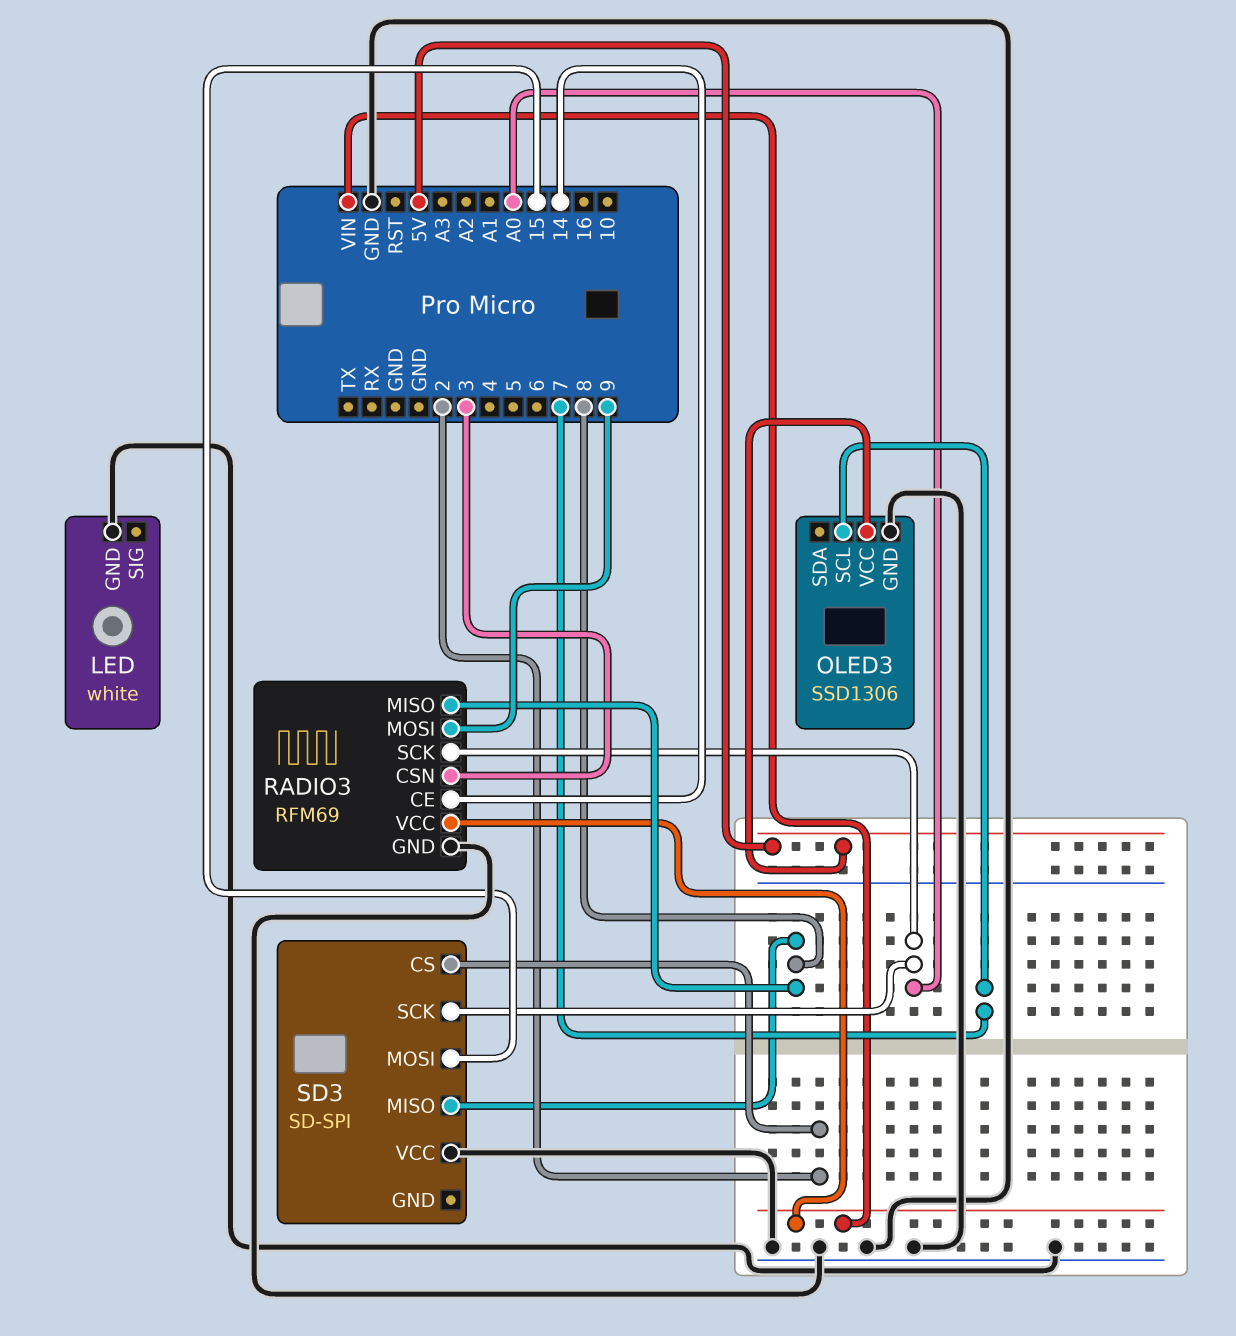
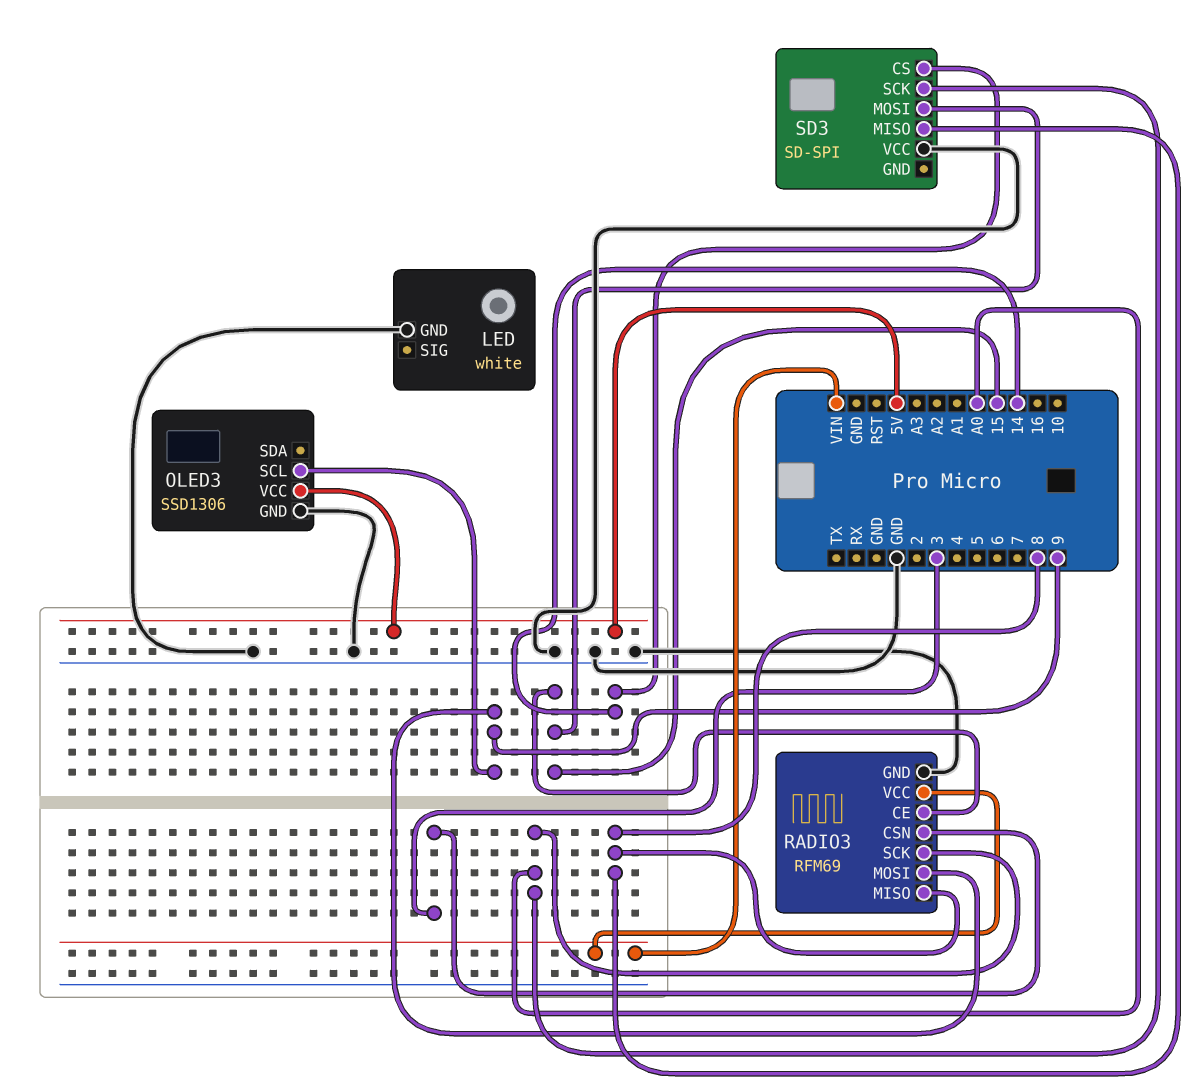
OLED3 pin SCL: 7 -> 9
RADIO3 pin CE: 14 -> 15
SD3 pin CS: 2 -> 14

